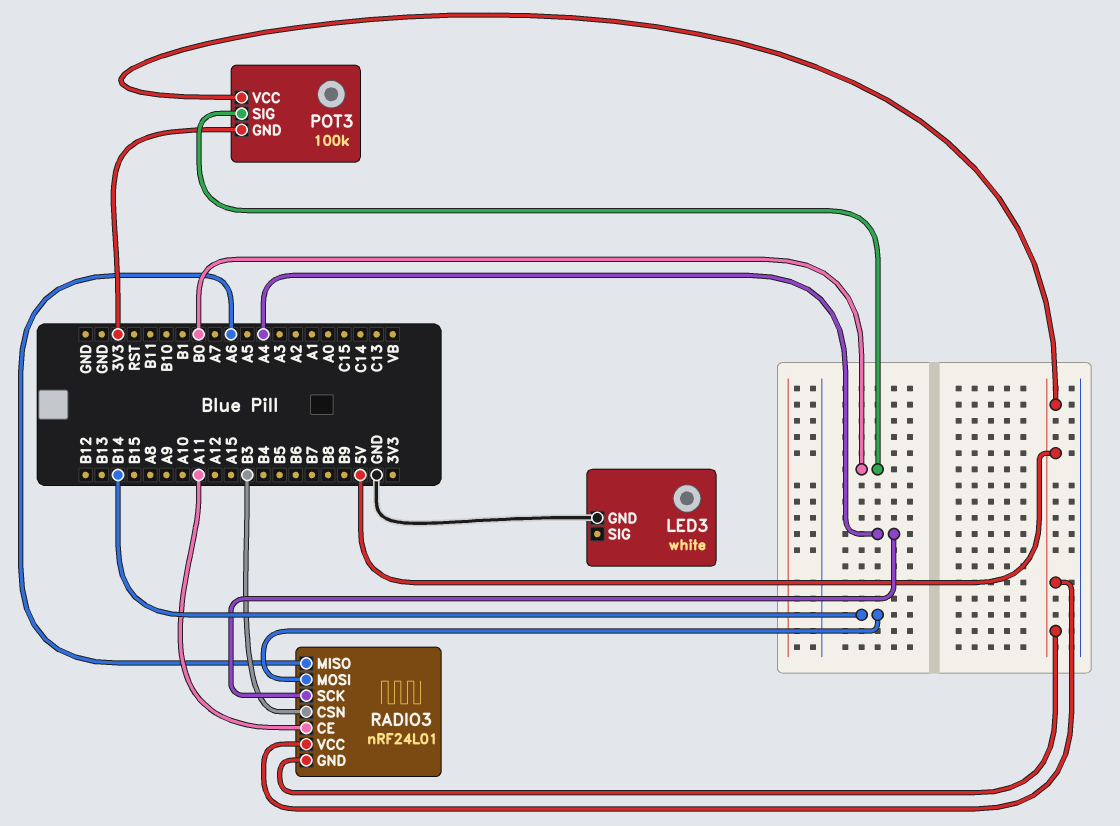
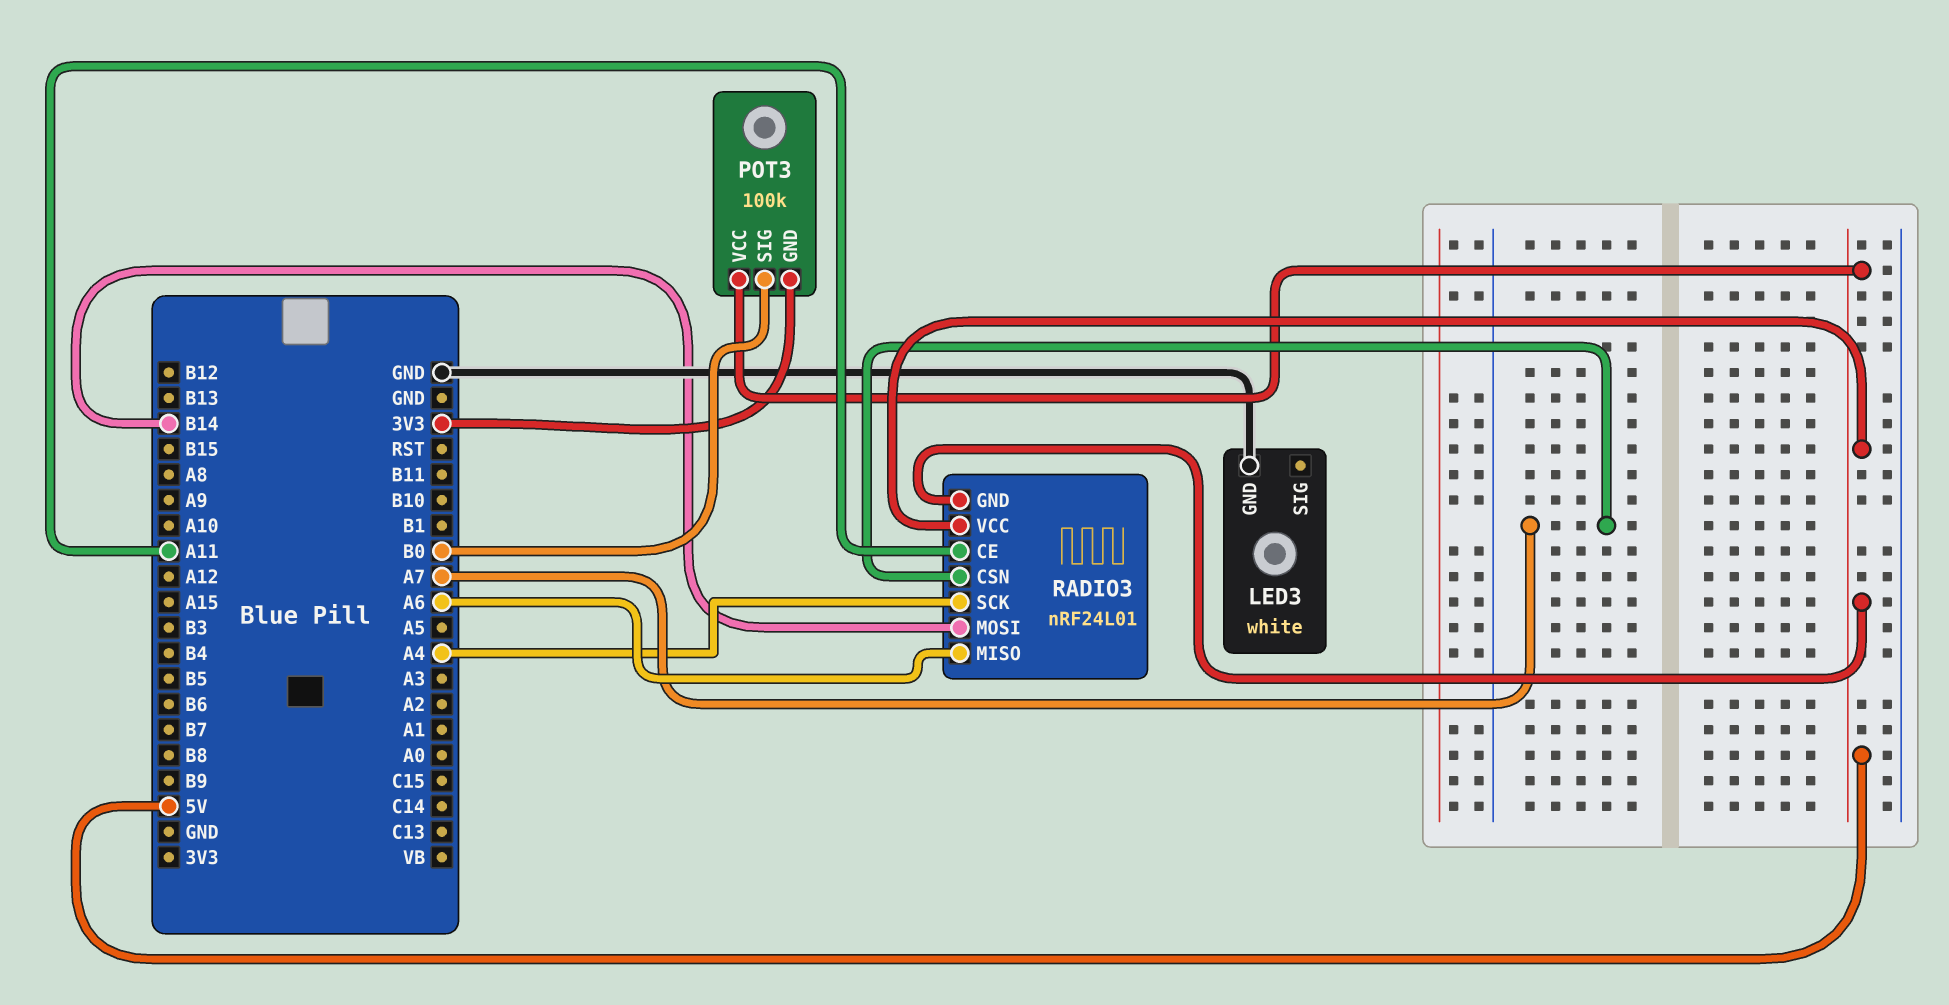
RADIO3 pin CSN: B3 -> A7

